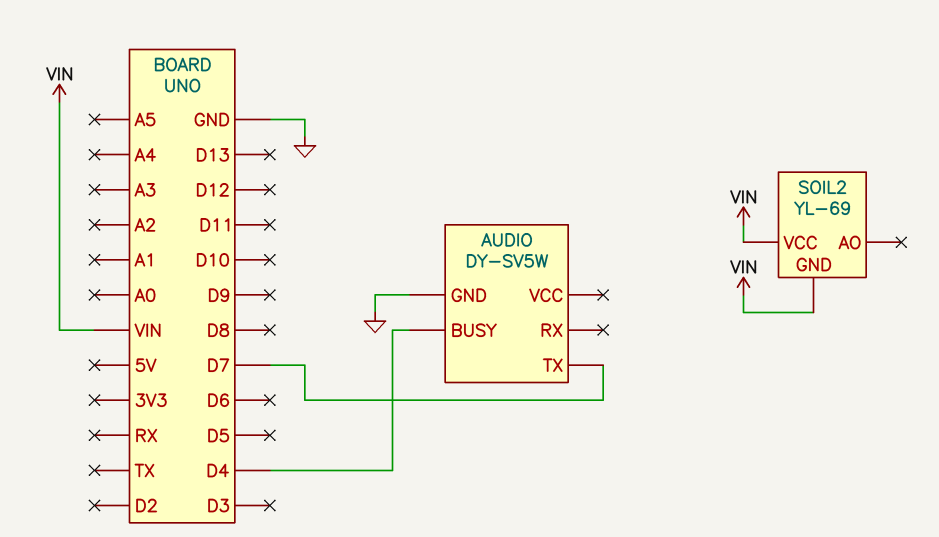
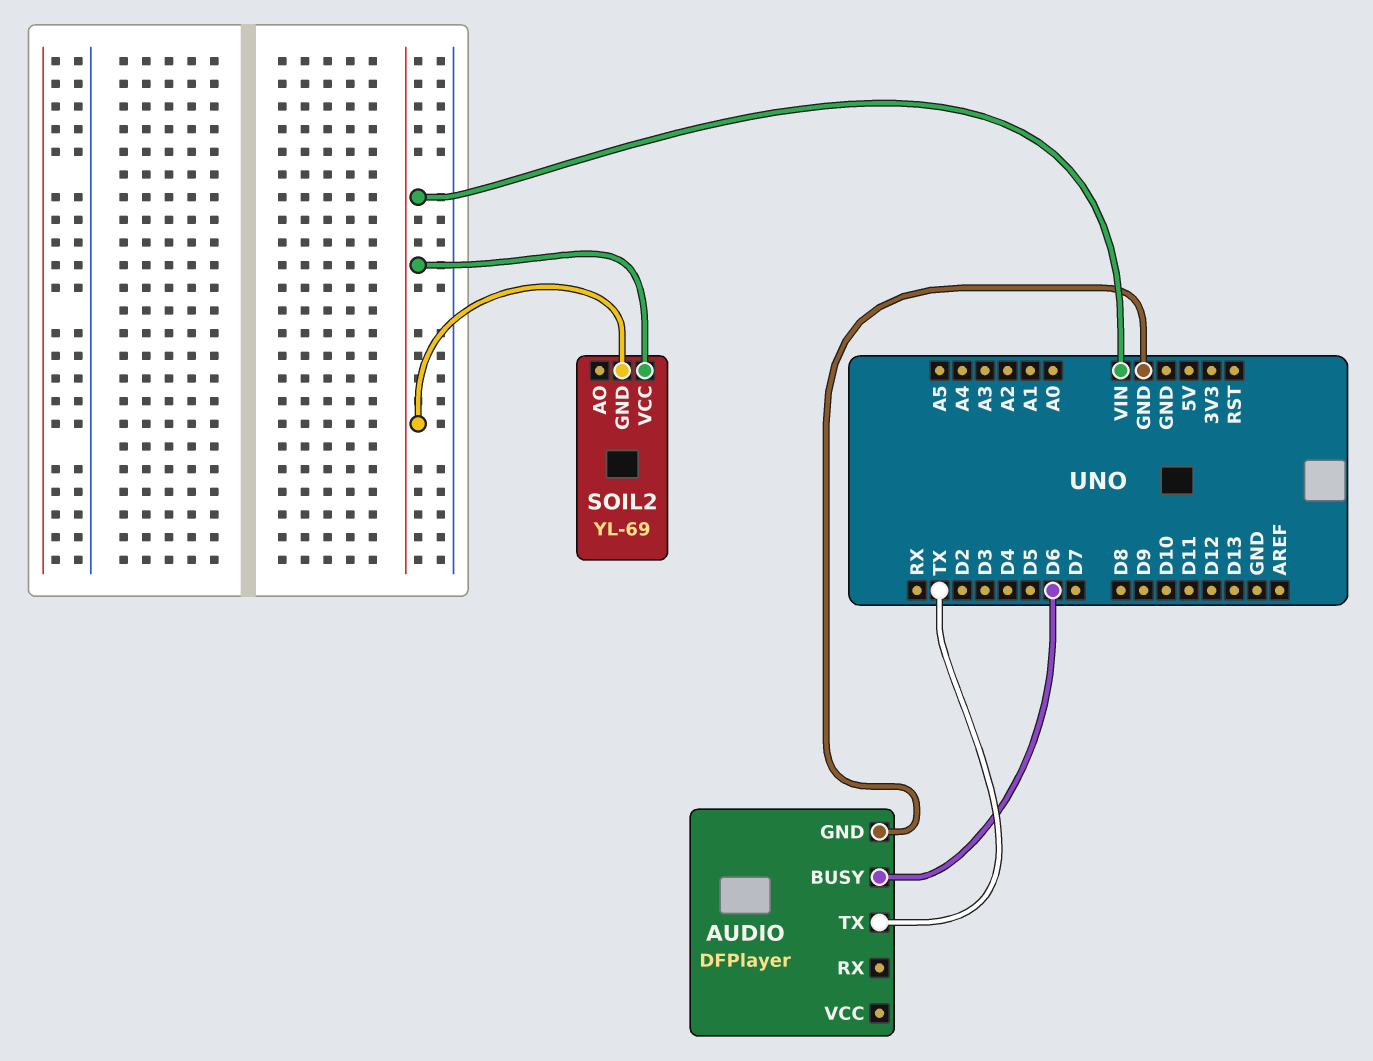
AUDIO: DY-SV5W -> DFPlayer
AUDIO pin BUSY: D4 -> D6
AUDIO pin TX: D7 -> TX

